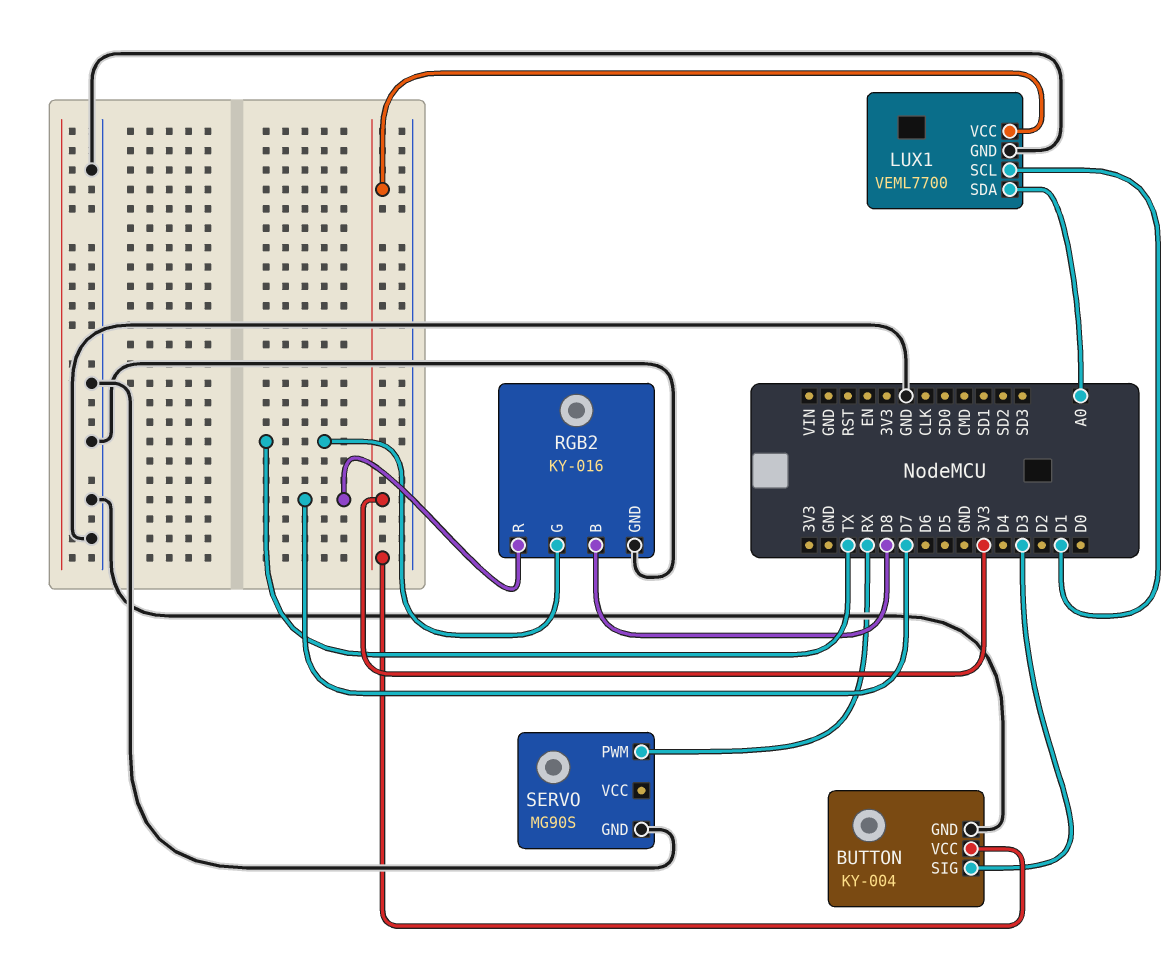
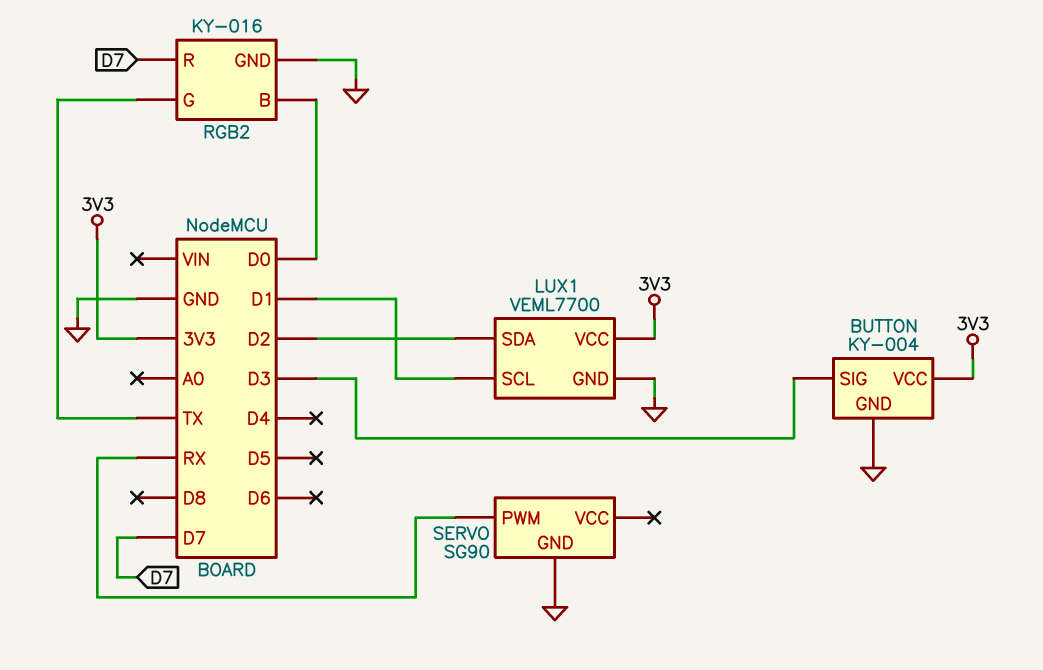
LUX1 pin SDA: A0 -> D2
RGB2 pin B: D8 -> D0
SERVO: MG90S -> SG90

